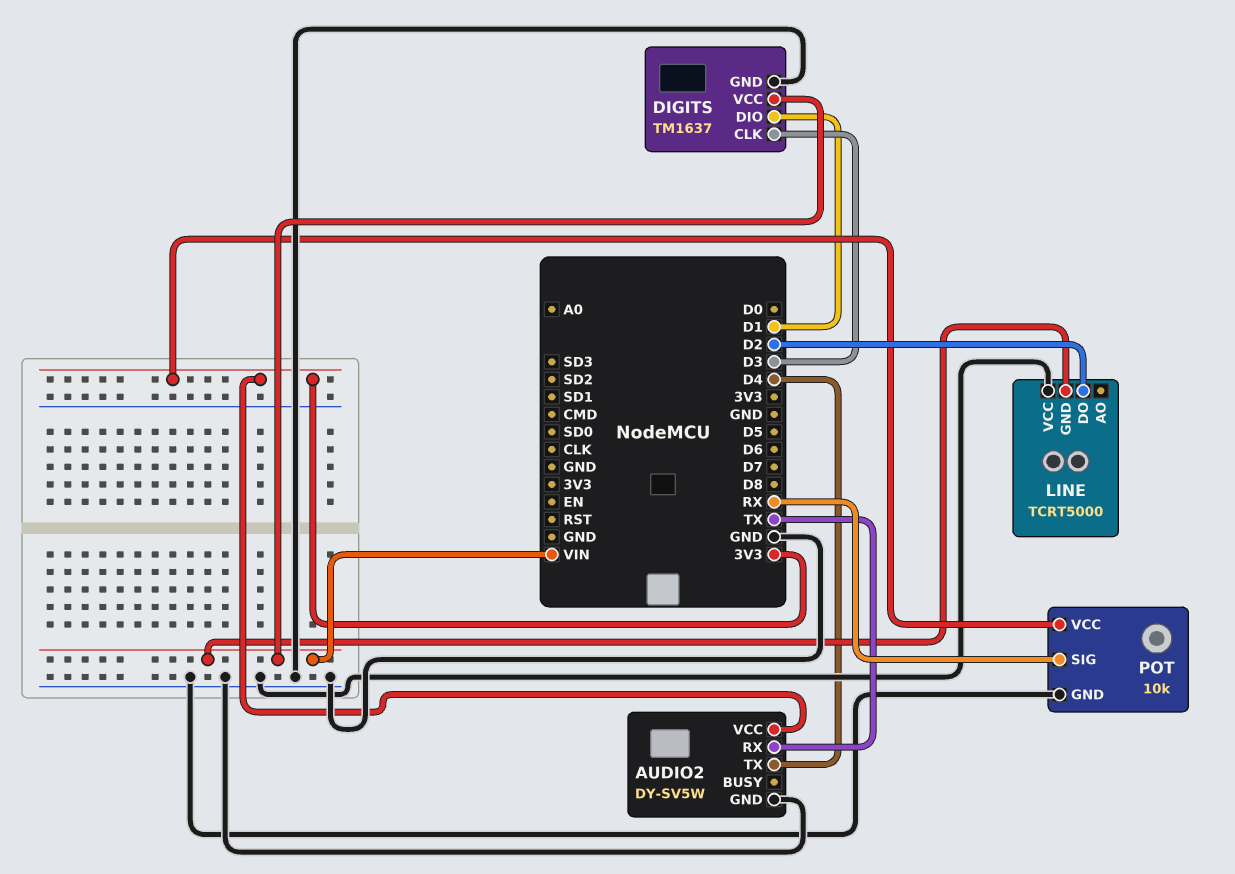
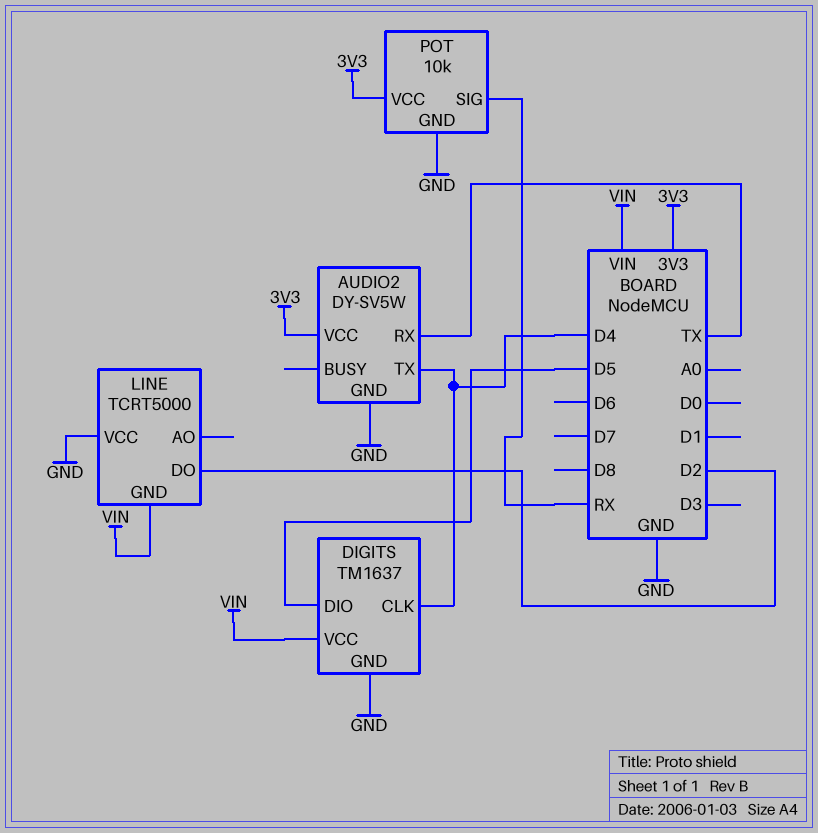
DIGITS pin CLK: D3 -> D4
DIGITS pin DIO: D1 -> D5

